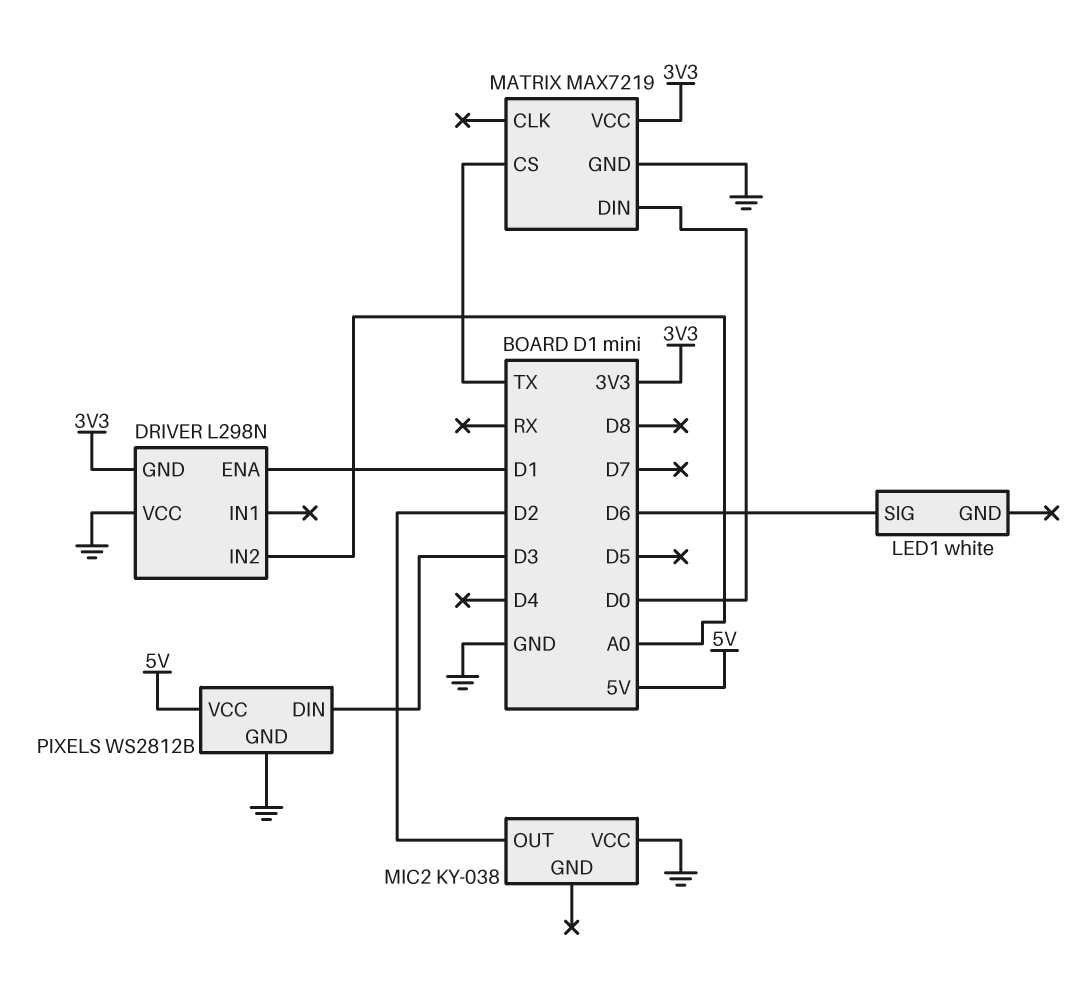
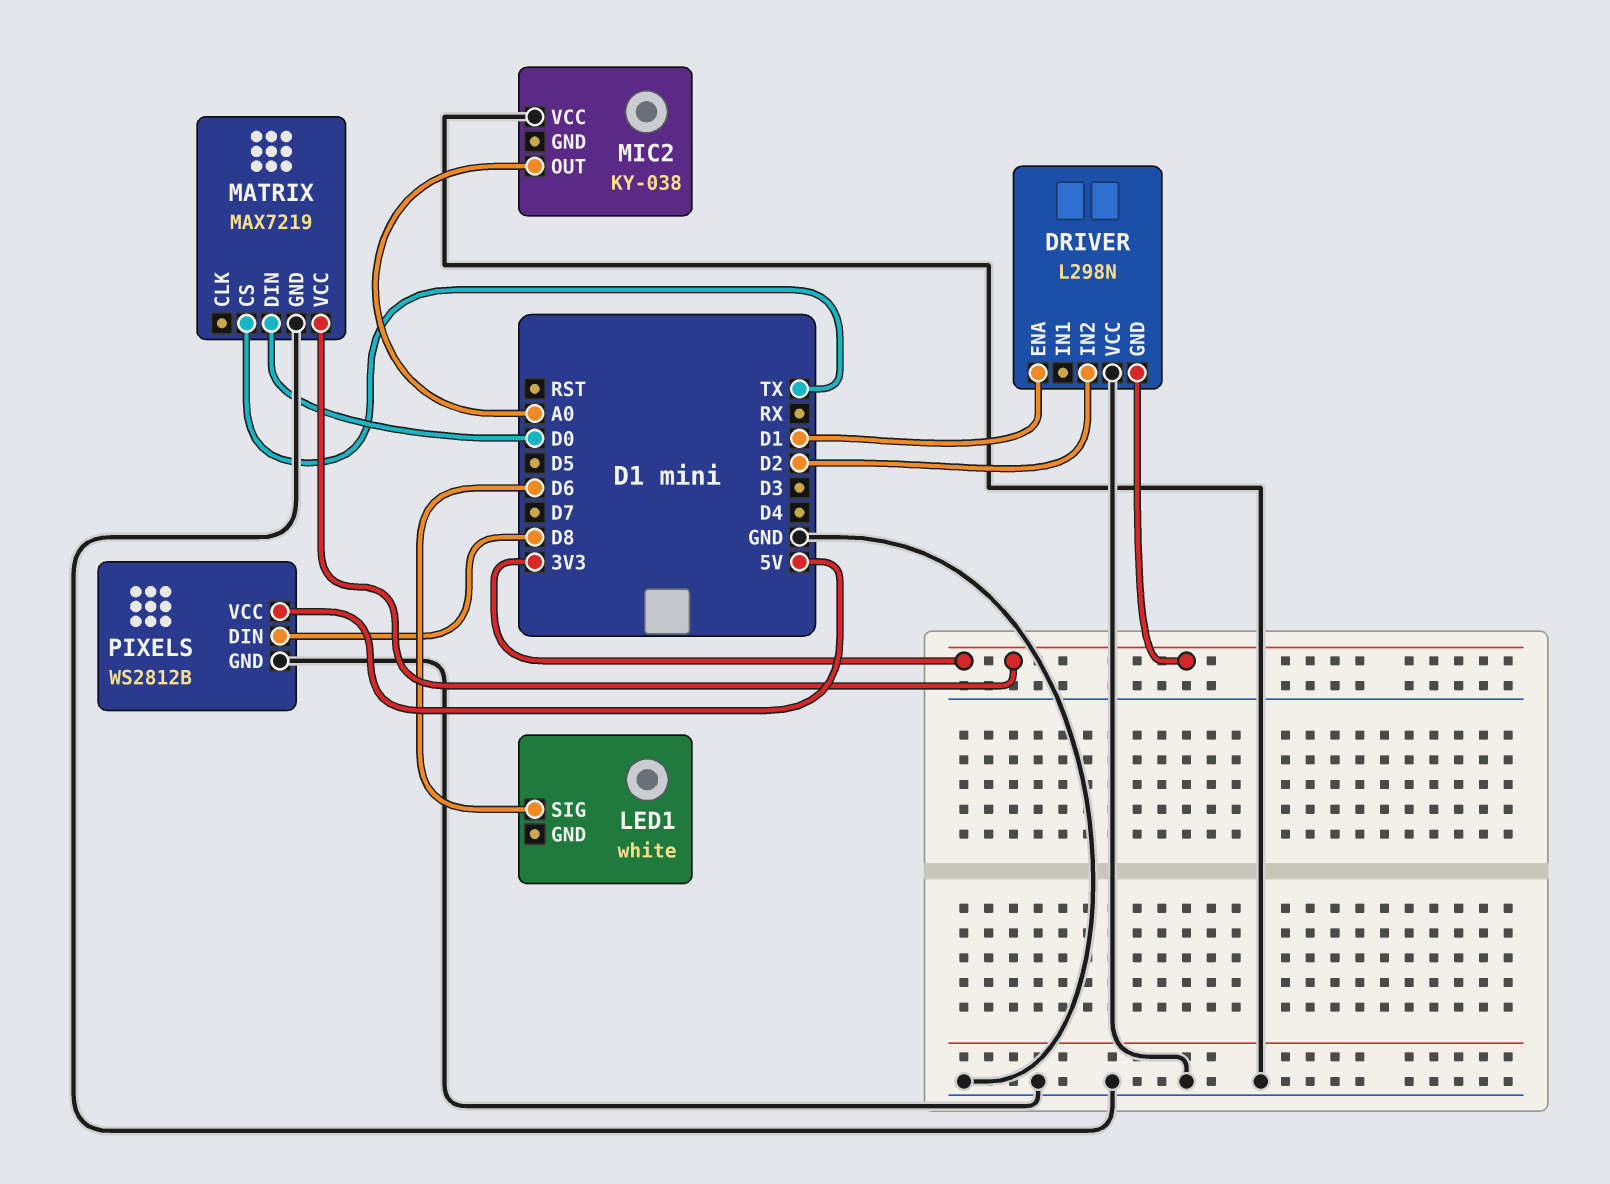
DRIVER pin IN2: A0 -> D2
MIC2 pin OUT: D2 -> A0
PIXELS pin DIN: D3 -> D8

